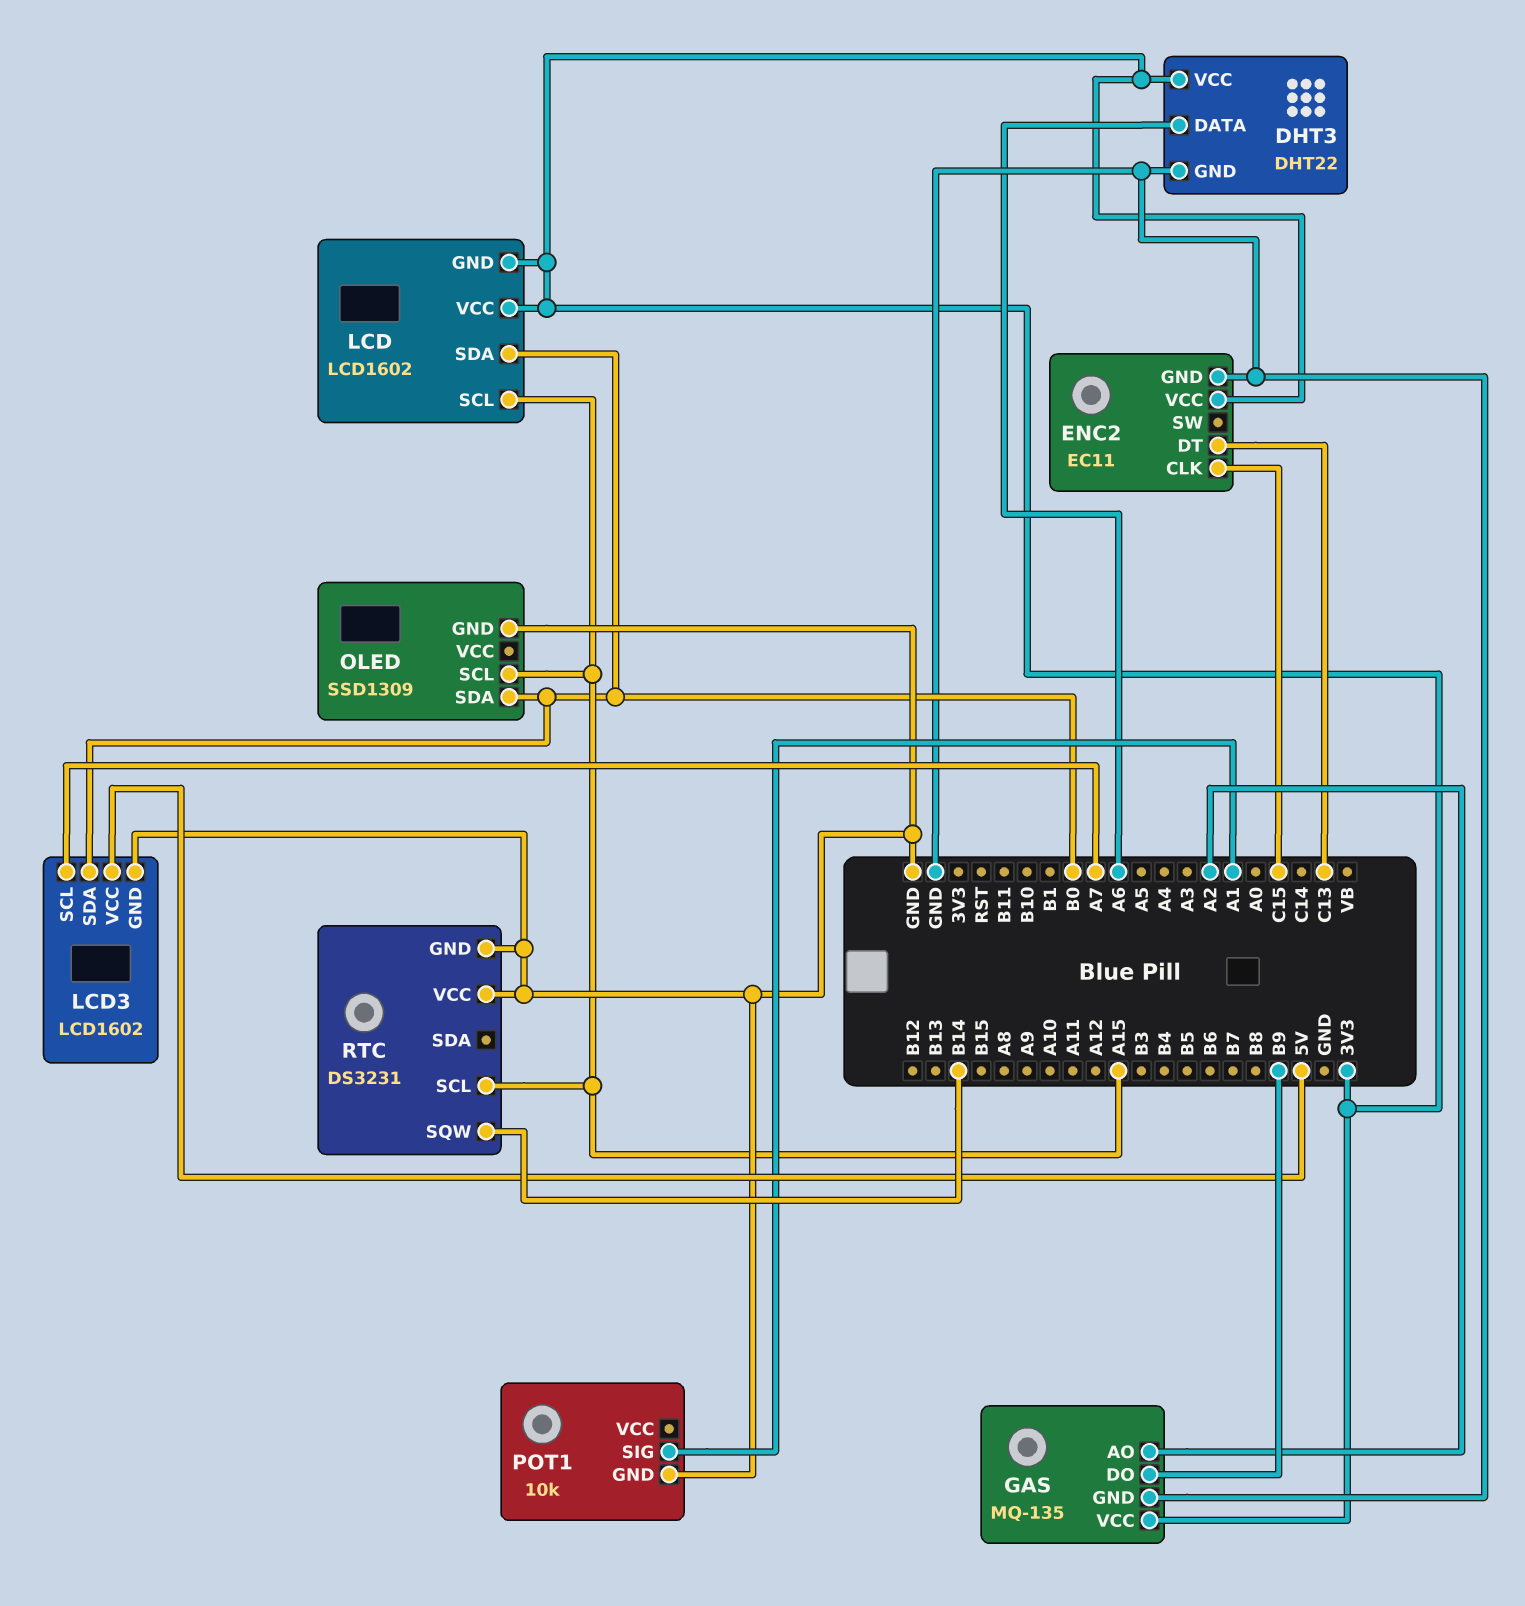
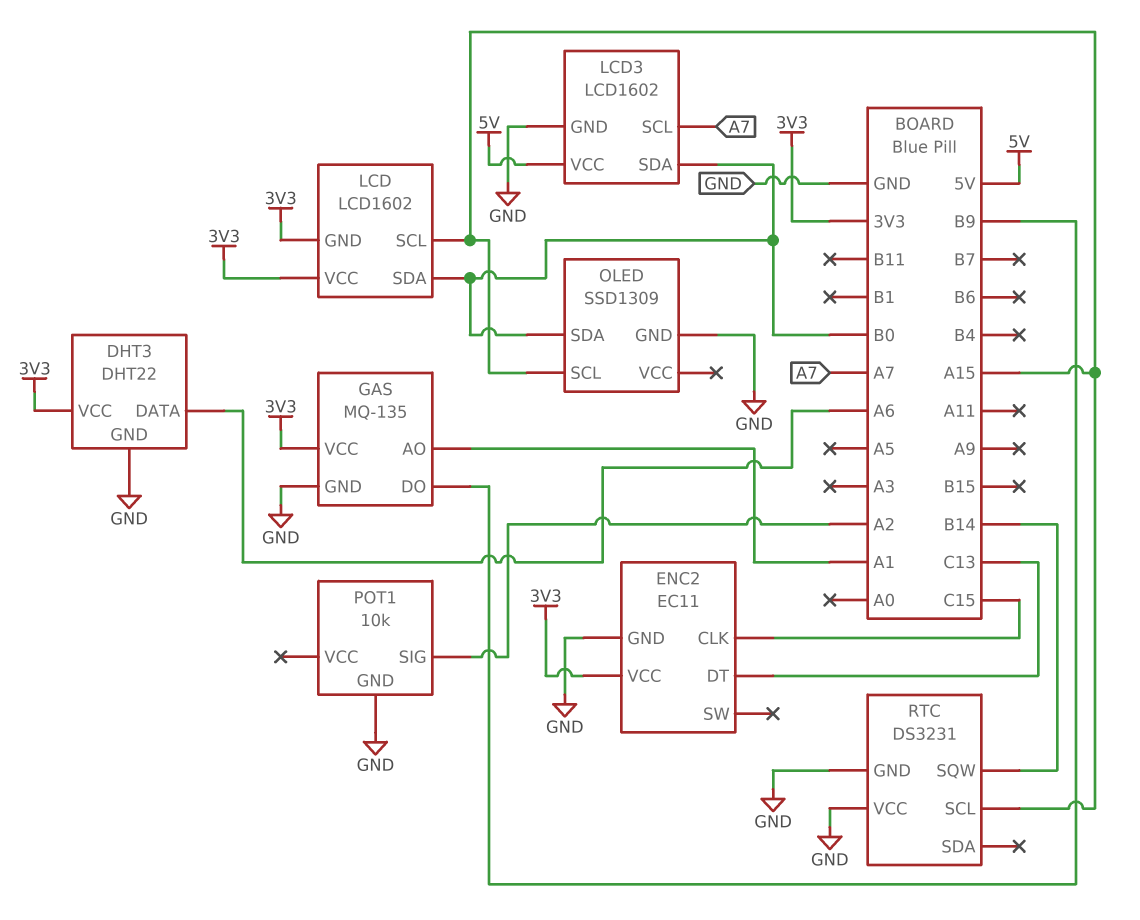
GAS pin AO: A2 -> A1
POT1 pin SIG: A1 -> A2

